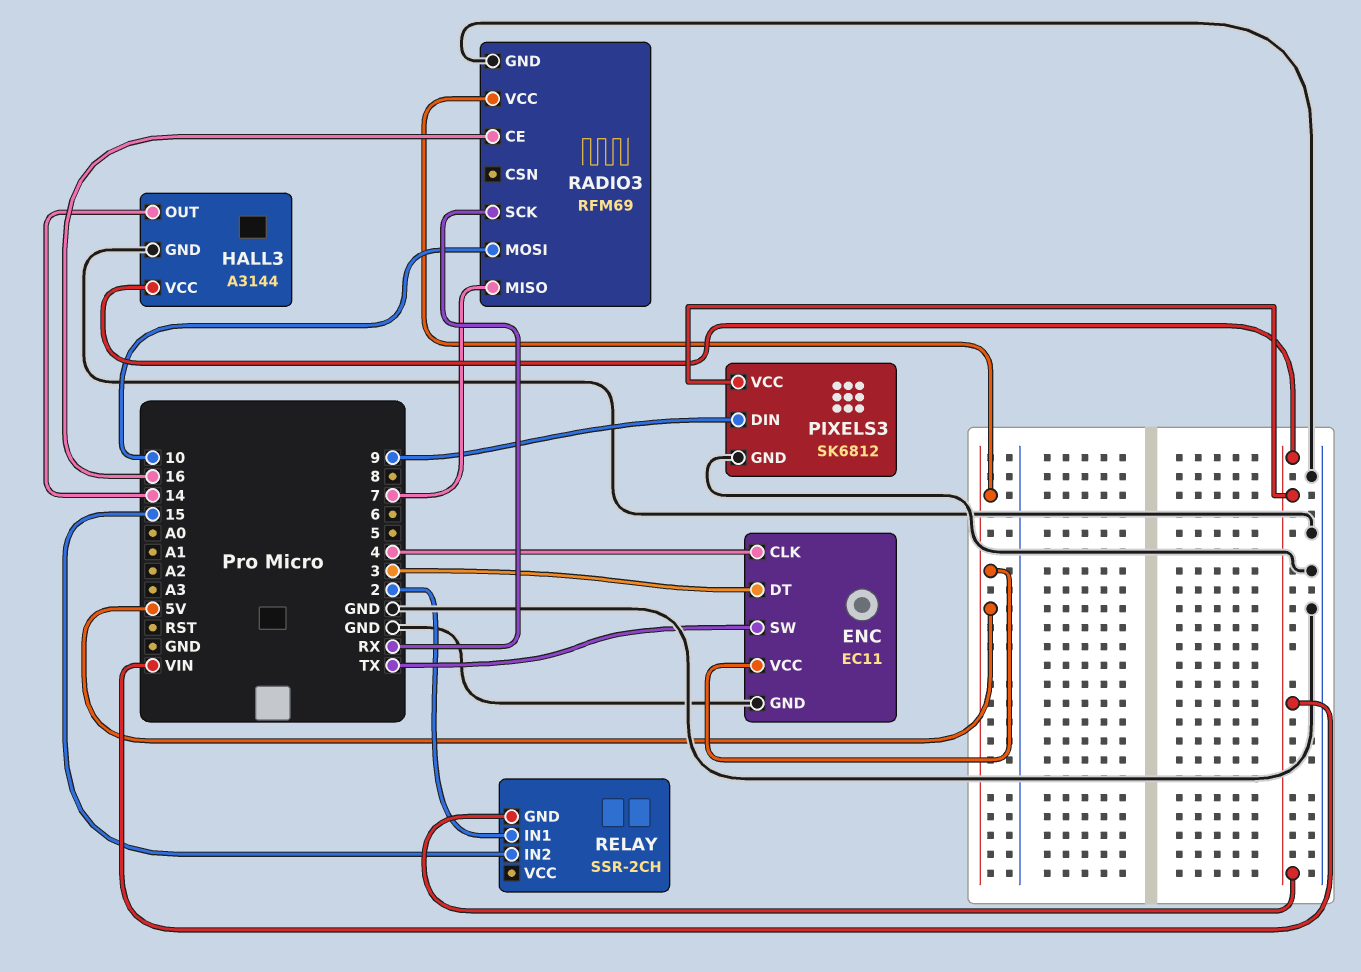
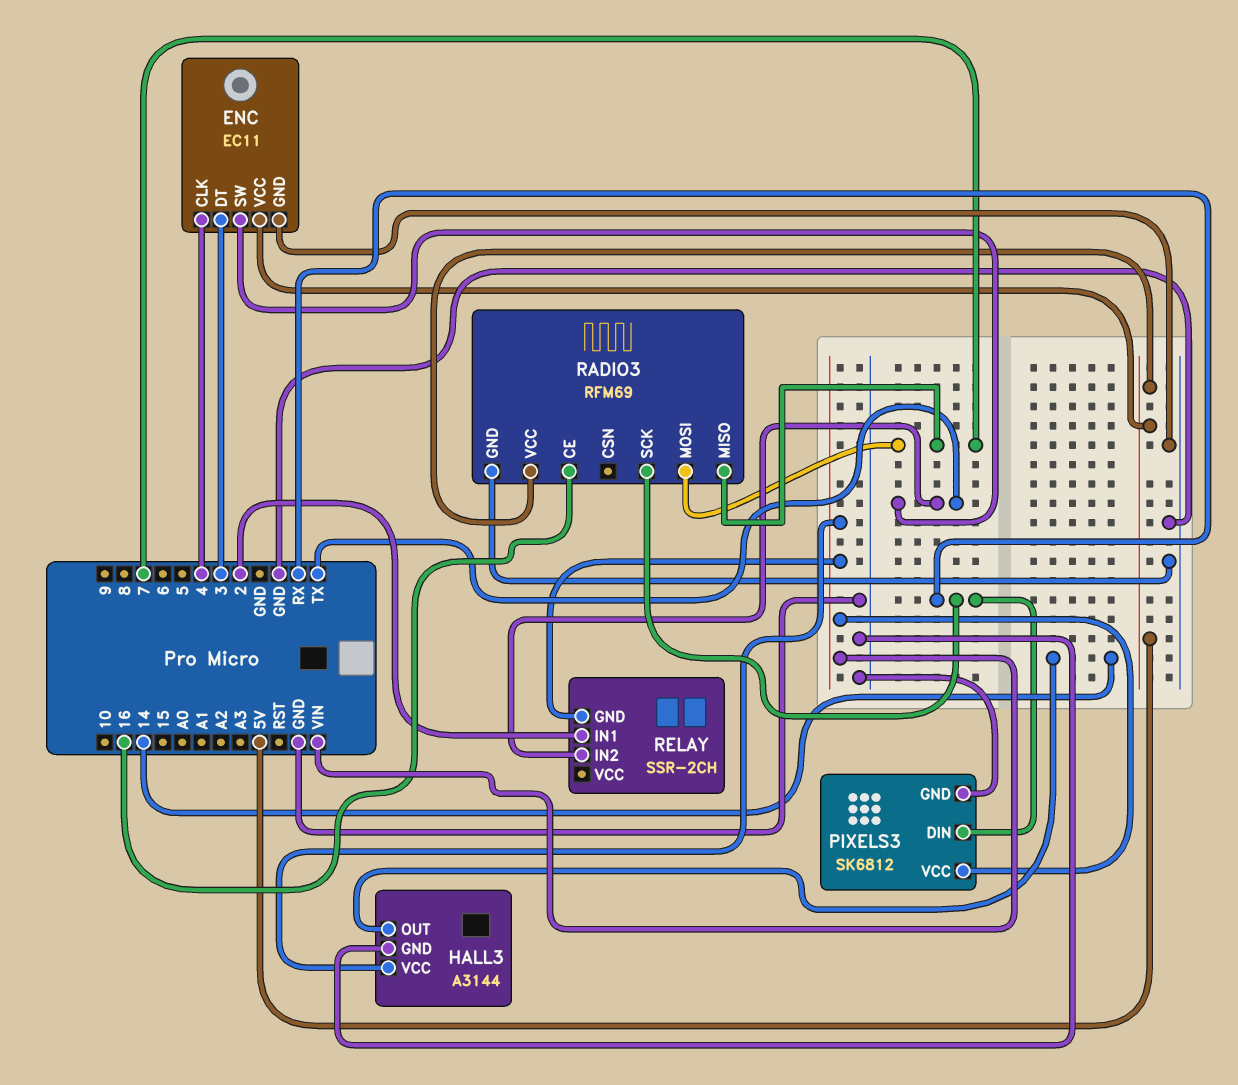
PIXELS3 pin DIN: 9 -> RX
RADIO3 pin MOSI: 10 -> 7
RELAY pin IN2: 15 -> TX

